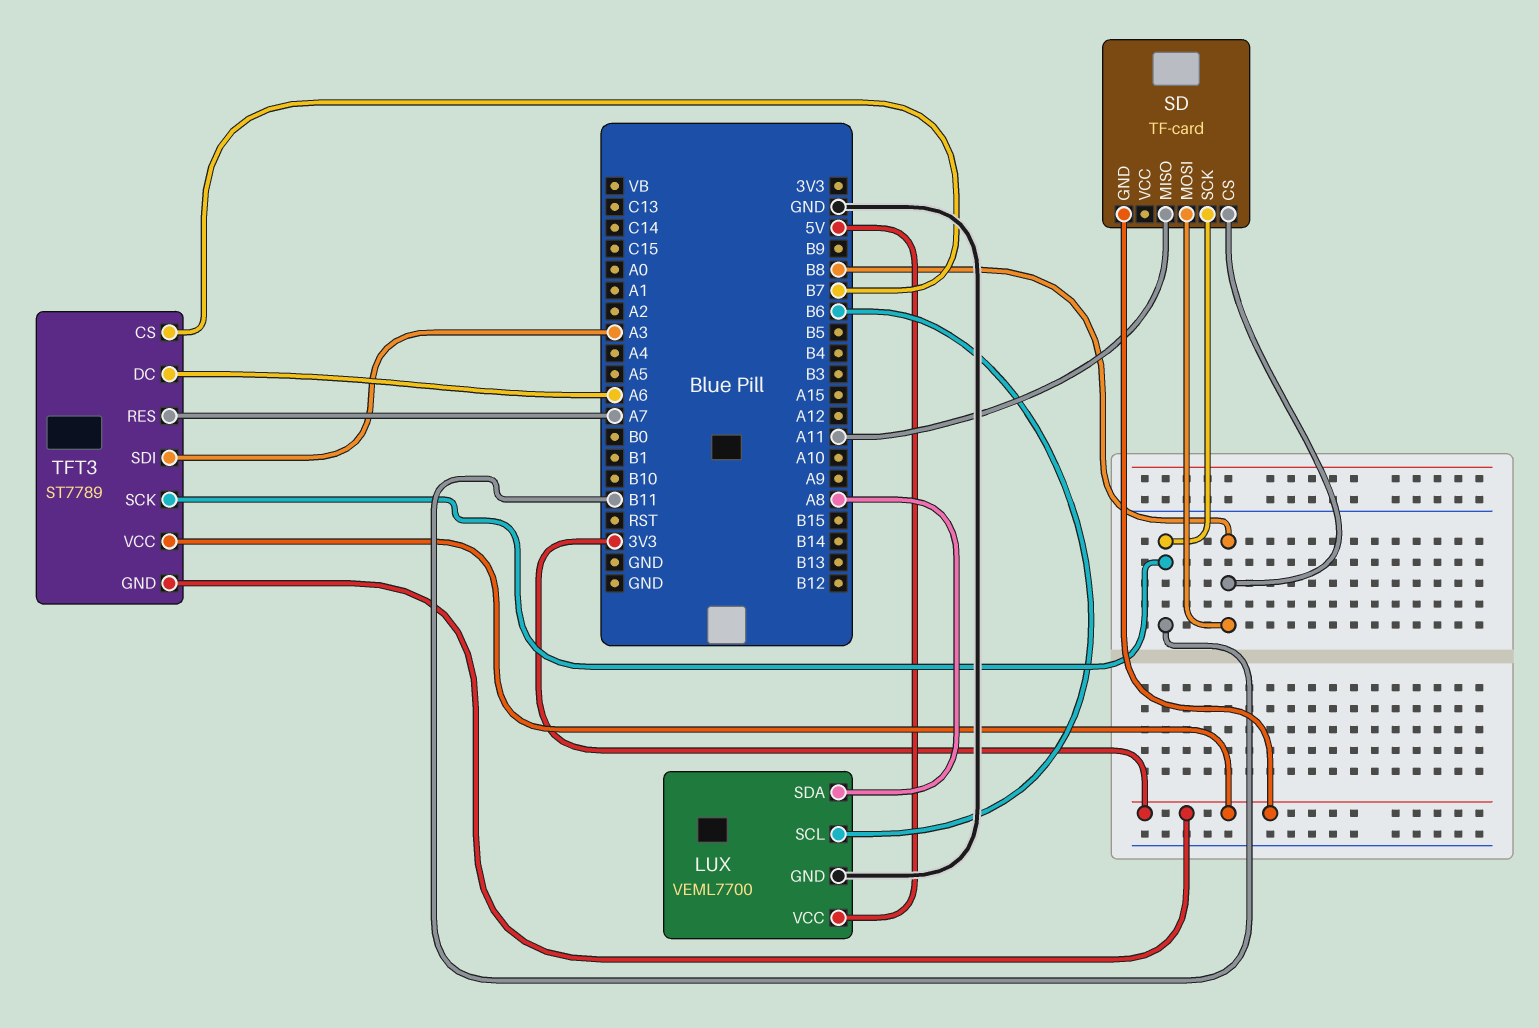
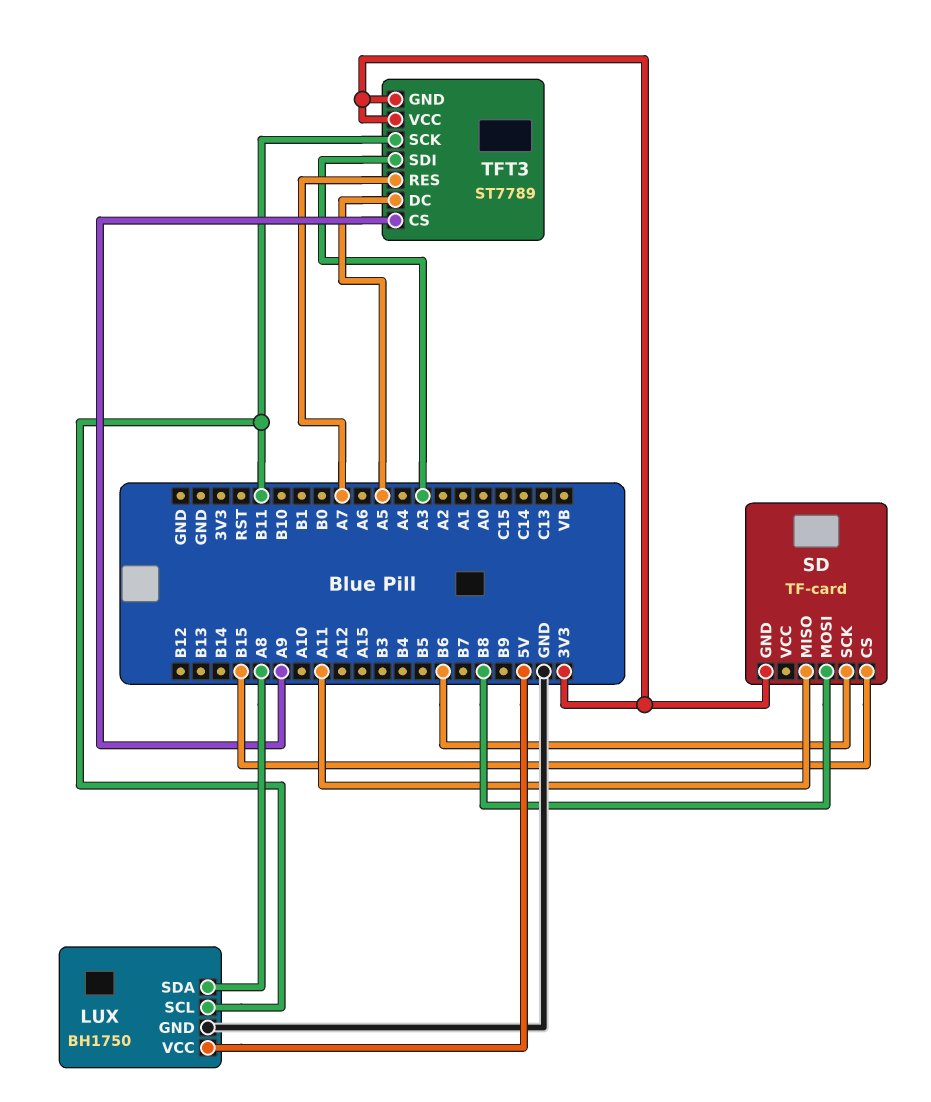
LUX: VEML7700 -> BH1750
LUX pin SCL: B6 -> B11
SD pin CS: B8 -> B15
SD pin SCK: B11 -> B6
TFT3 pin CS: B7 -> A9
TFT3 pin DC: A6 -> A5

